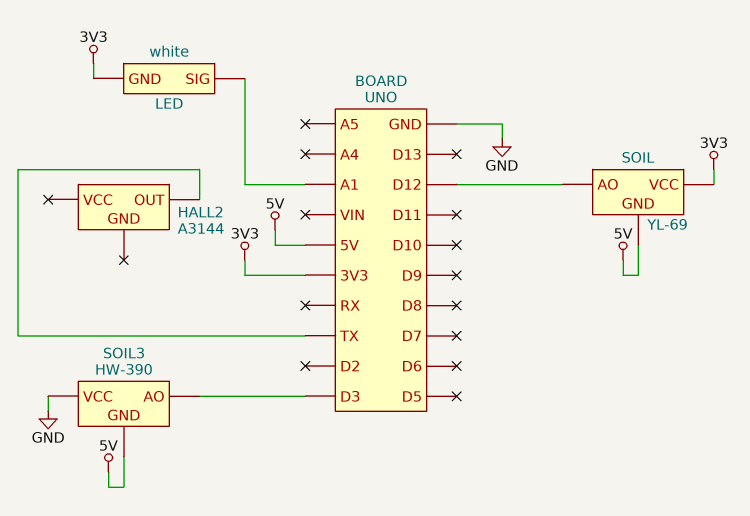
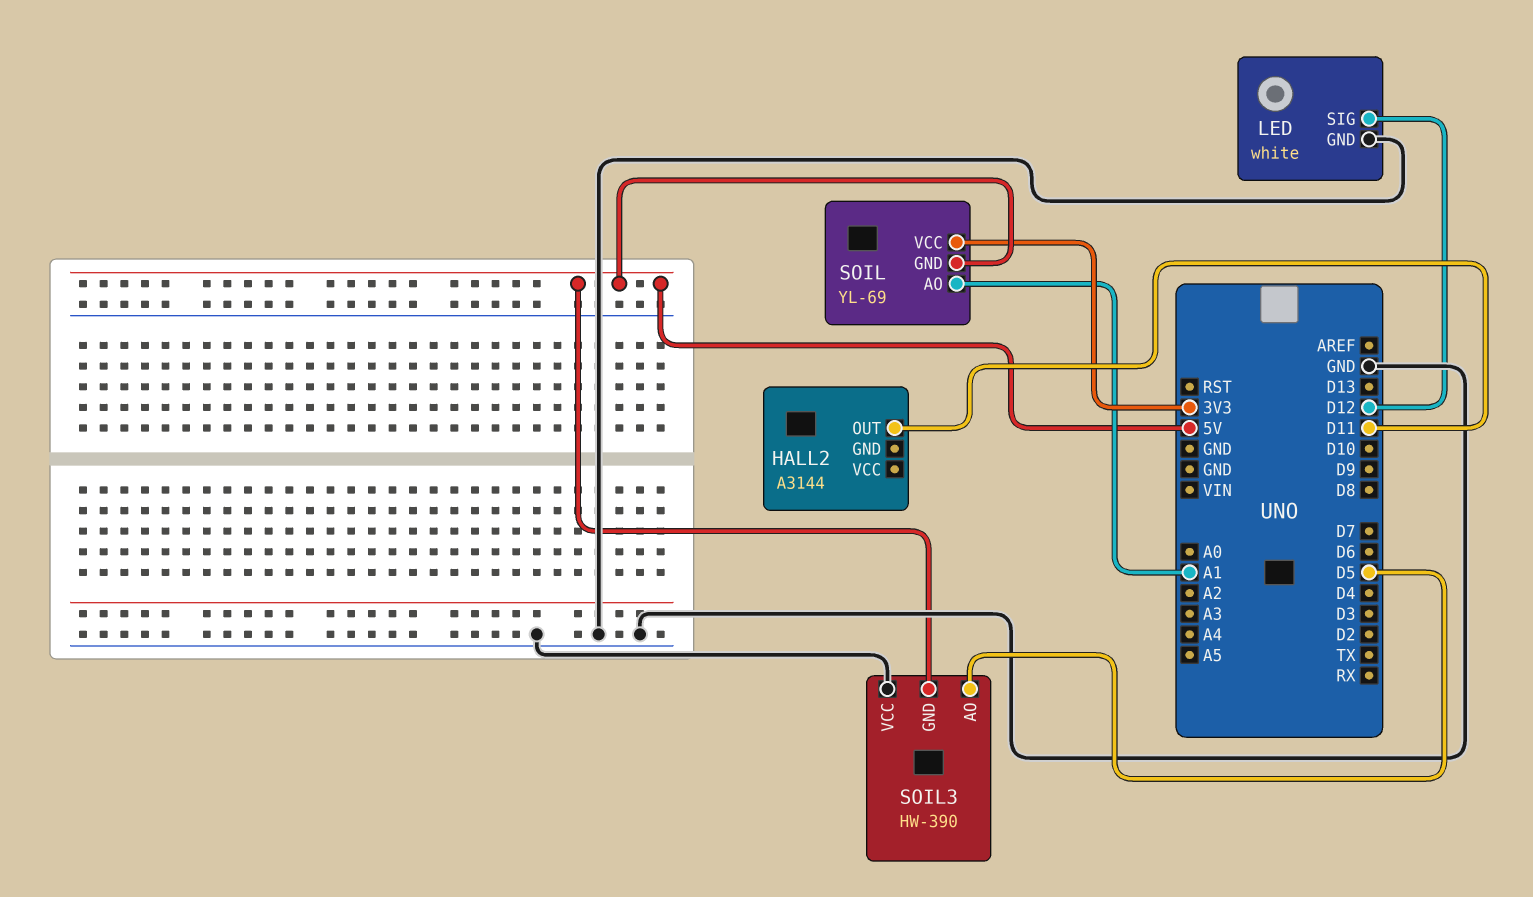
HALL2 pin OUT: TX -> D11
LED pin GND: 3V3 -> GND
LED pin SIG: A1 -> D12
SOIL pin AO: D12 -> A1
SOIL3 pin AO: D3 -> D5

